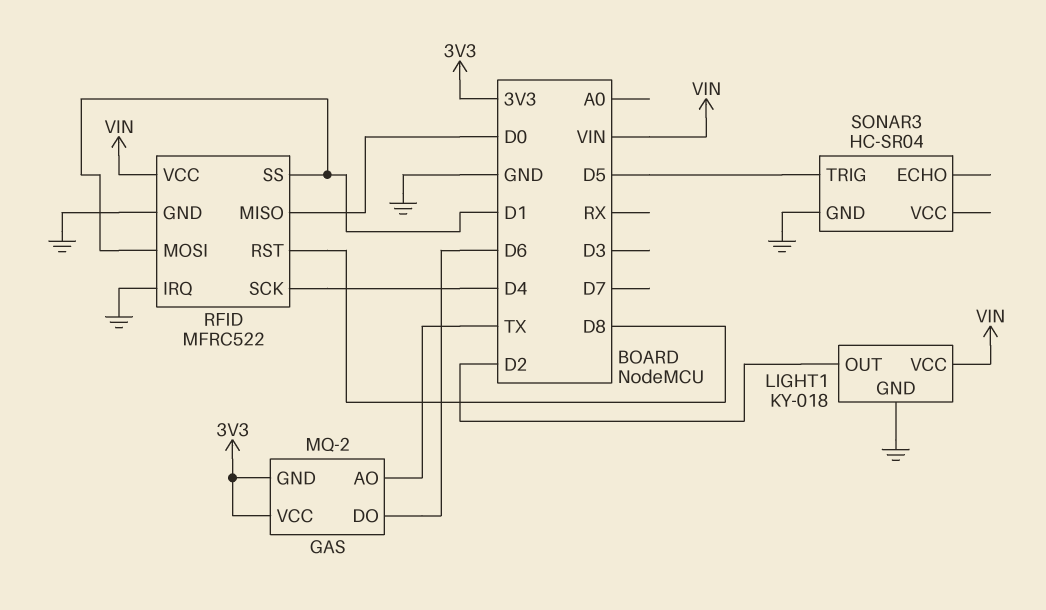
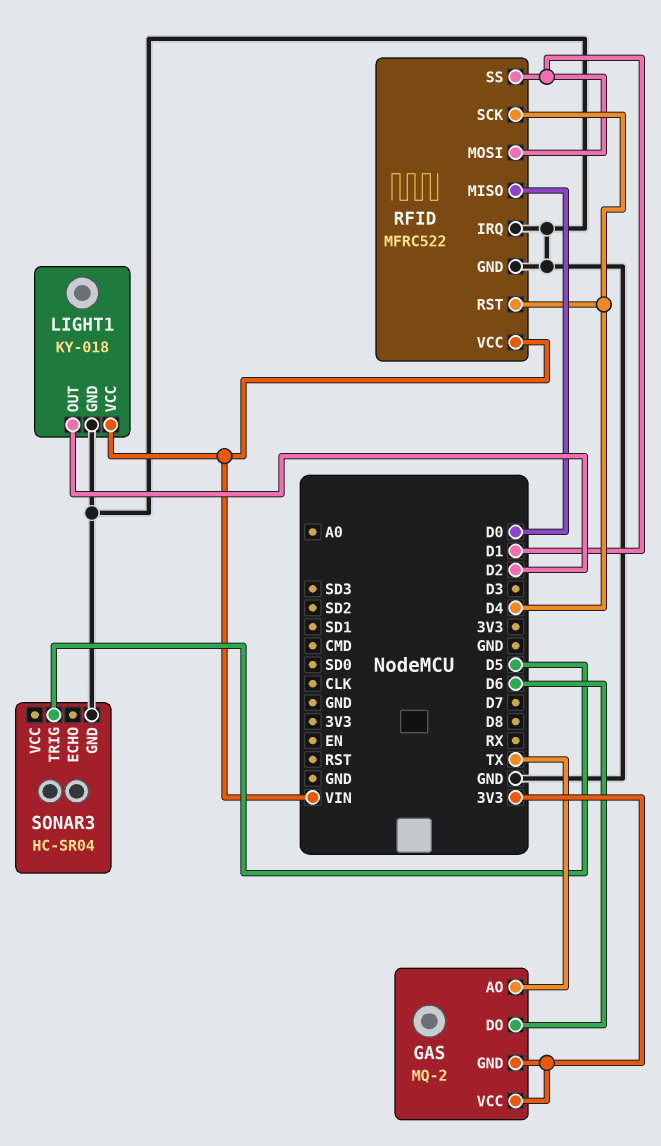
RFID pin RST: D8 -> D4

